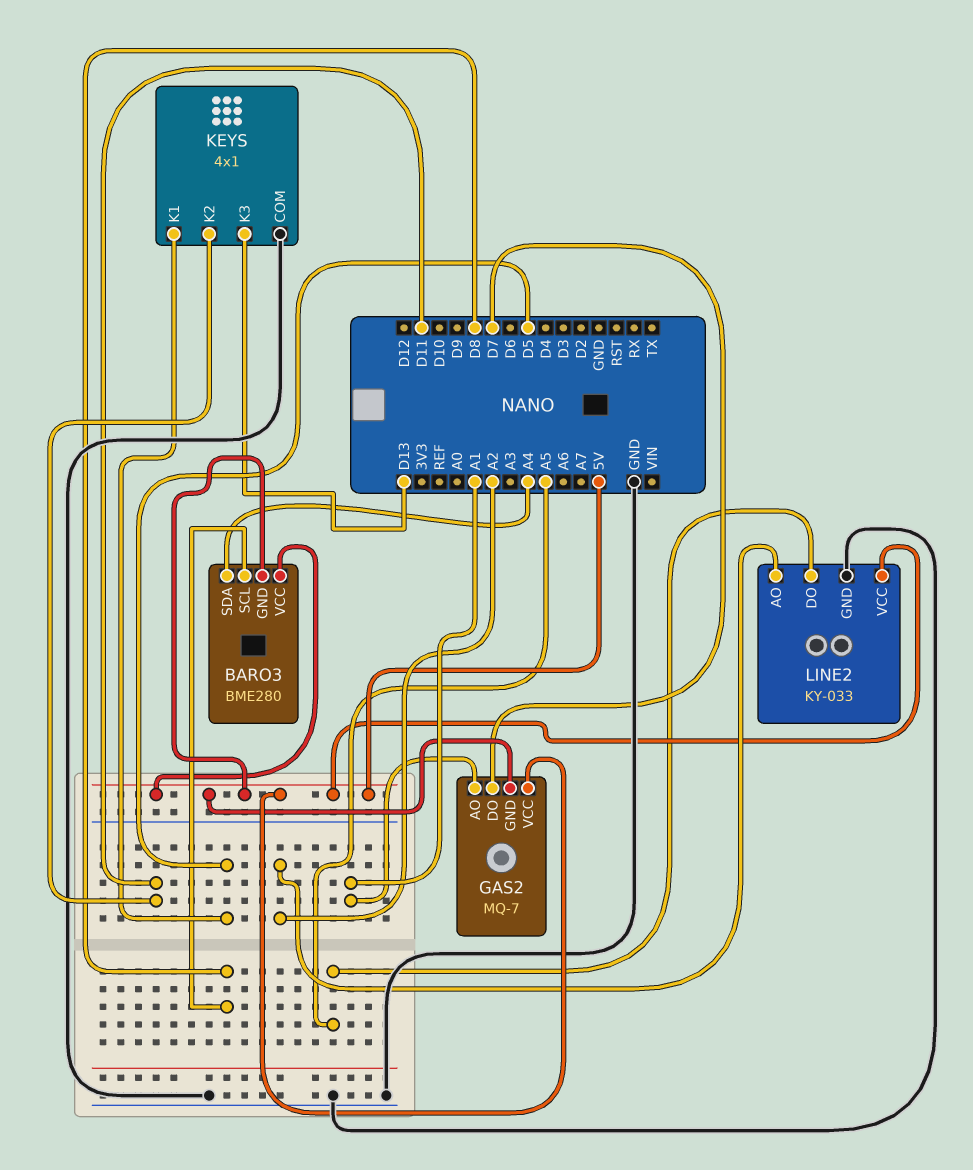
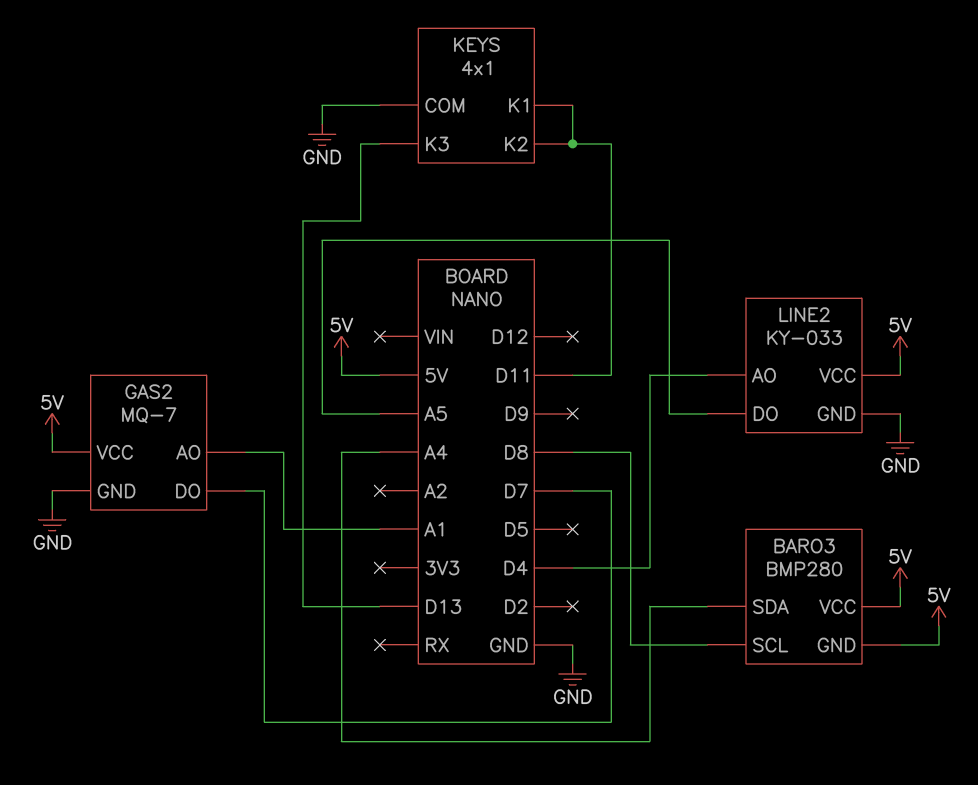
BARO3: BME280 -> BMP280
GAS2 pin GND: 5V -> GND
KEYS pin K1: D5 -> D11
LINE2 pin AO: A2 -> D4

